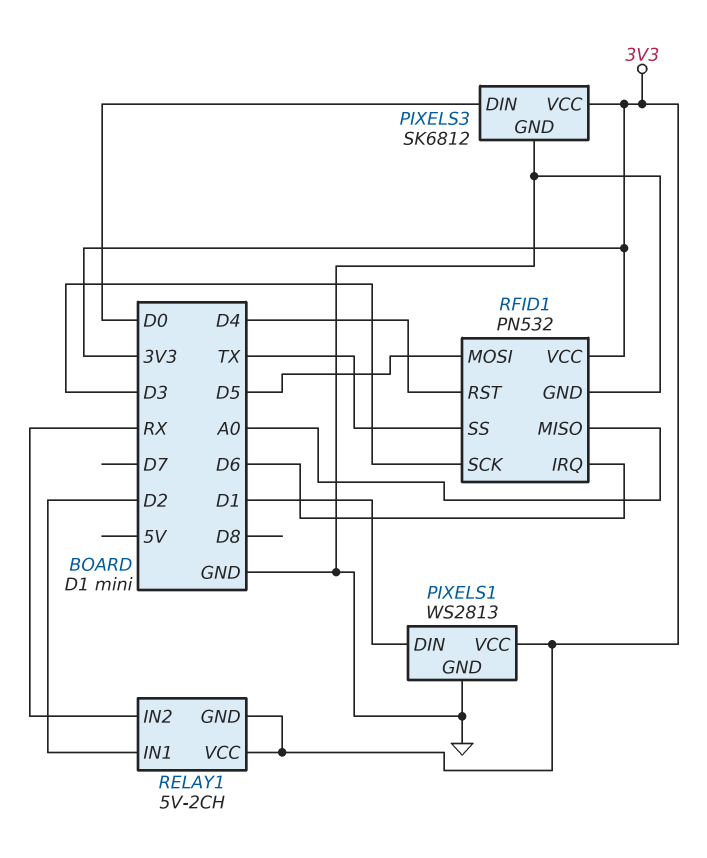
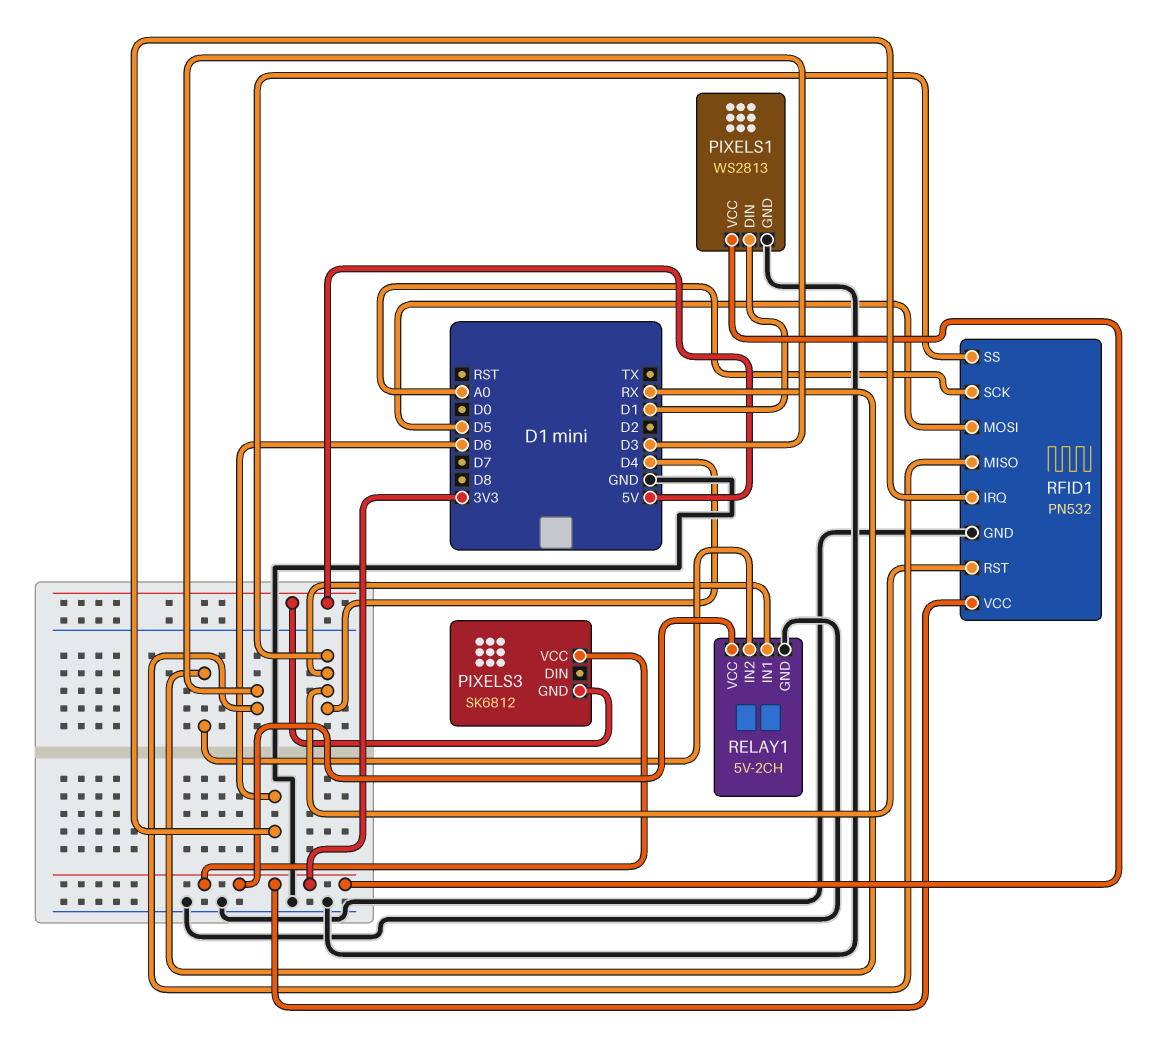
PIXELS3 pin DIN: D0 -> none
PIXELS3 pin GND: GND -> 5V
RELAY1 pin GND: 3V3 -> GND
RELAY1 pin IN1: D2 -> D4
RFID1 pin MISO: A0 -> D3
RFID1 pin SCK: D3 -> A0
RFID1 pin SS: TX -> D4

